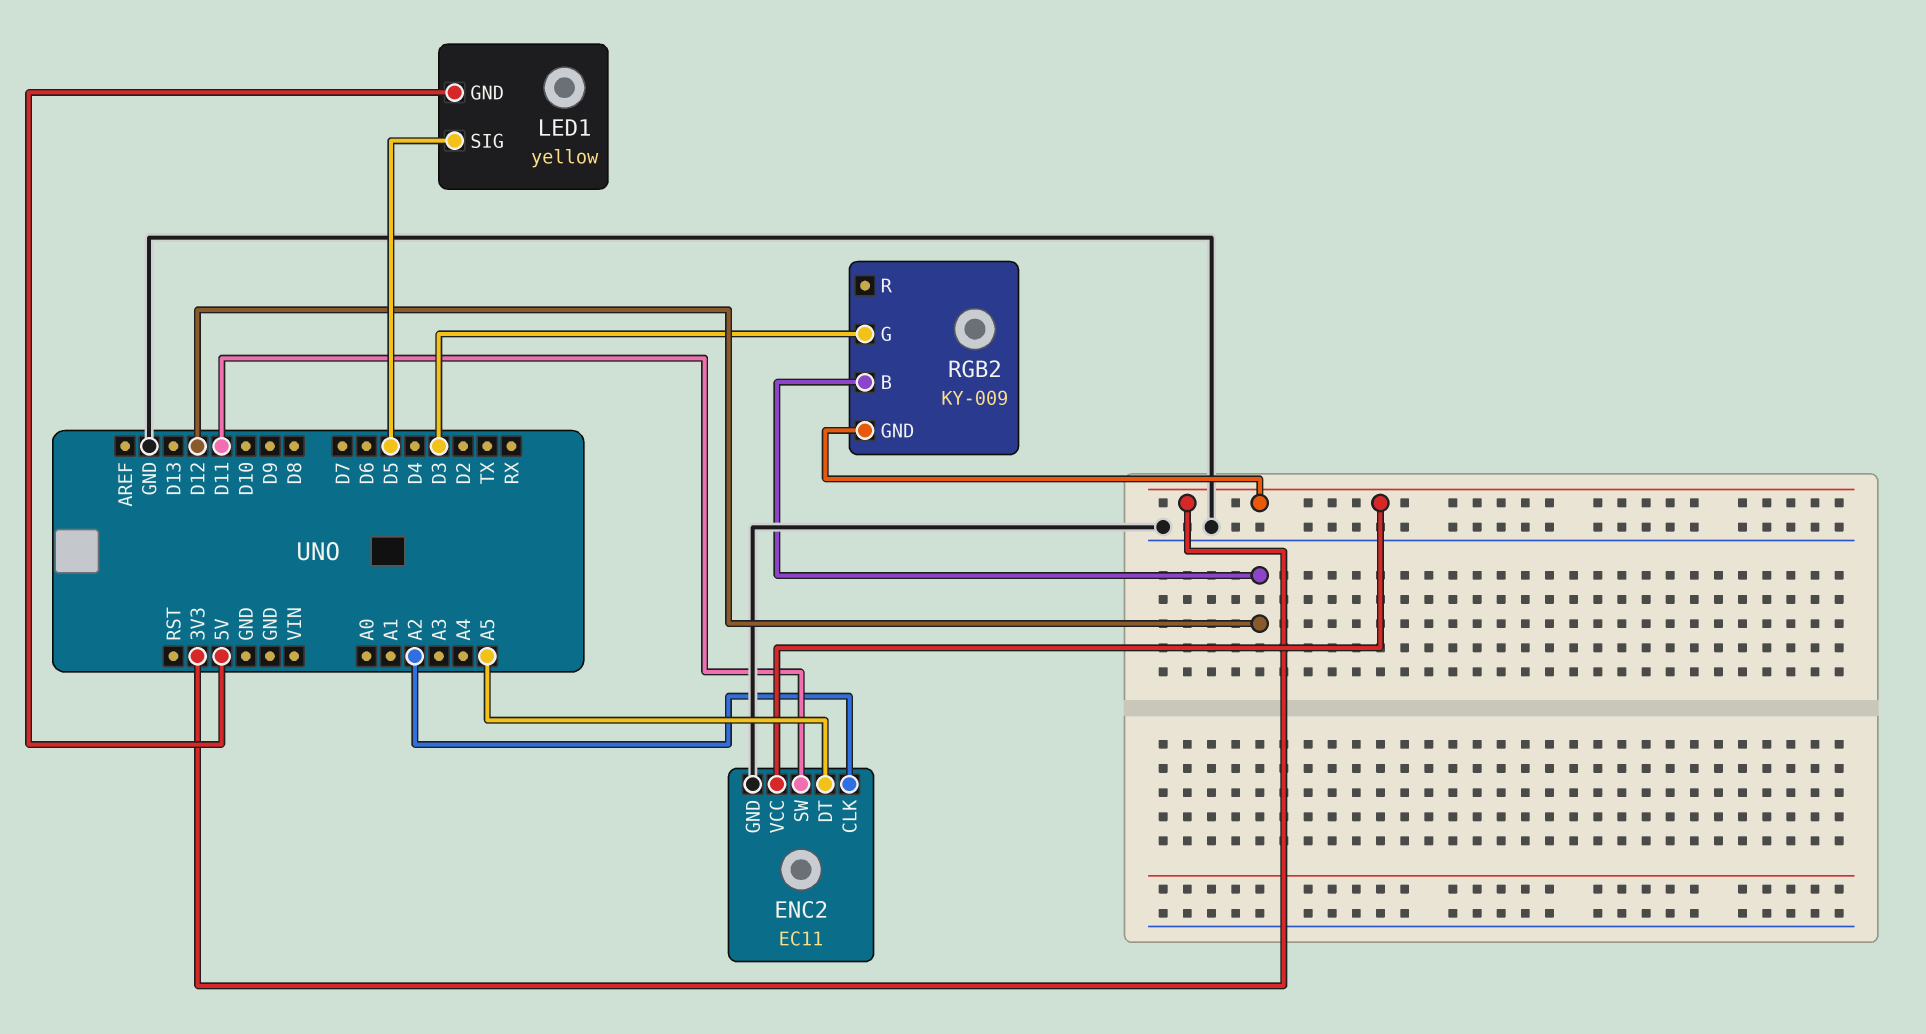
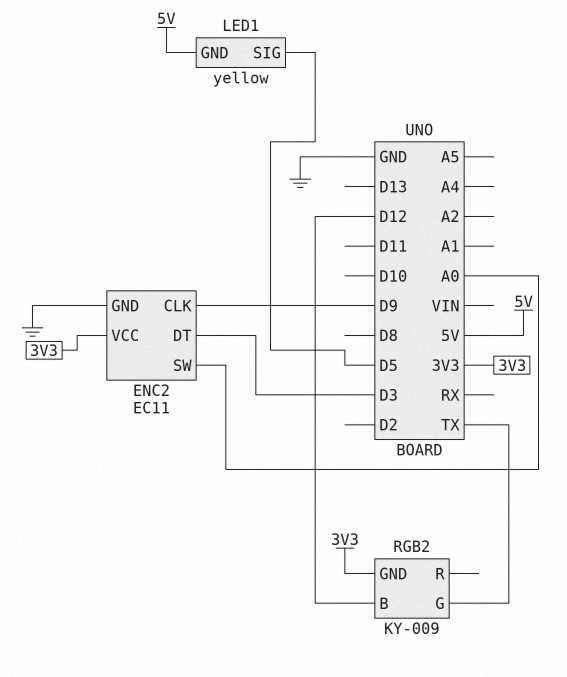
ENC2 pin CLK: A2 -> D9
ENC2 pin DT: A5 -> D3
ENC2 pin SW: D11 -> A0
RGB2 pin G: D3 -> TX

